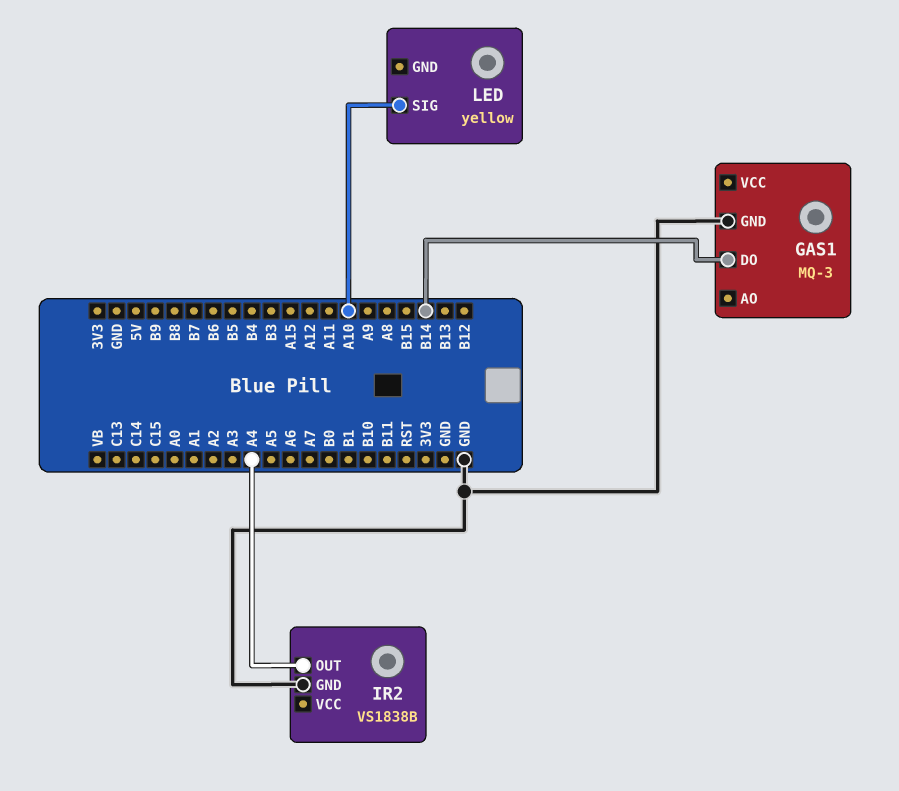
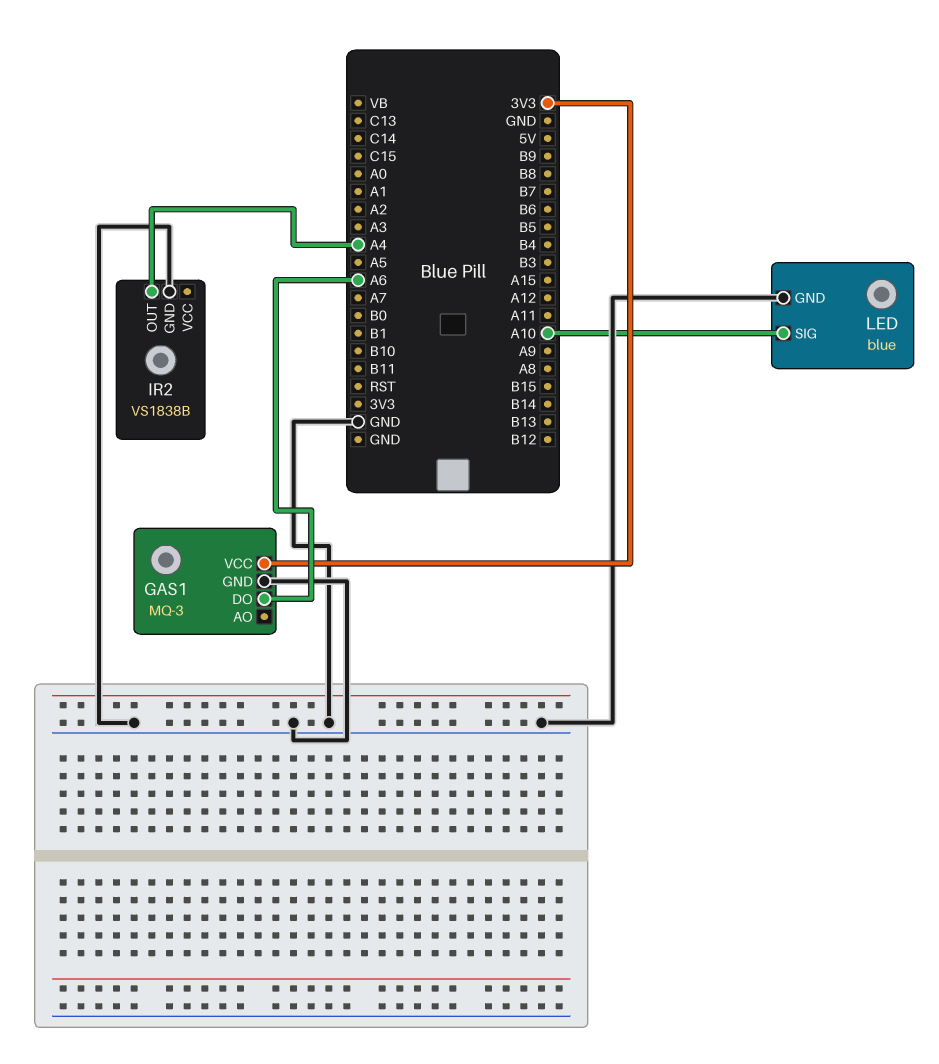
GAS1 pin DO: B14 -> A6
GAS1 pin VCC: none -> 3V3
LED: yellow -> blue
LED pin GND: none -> GND

